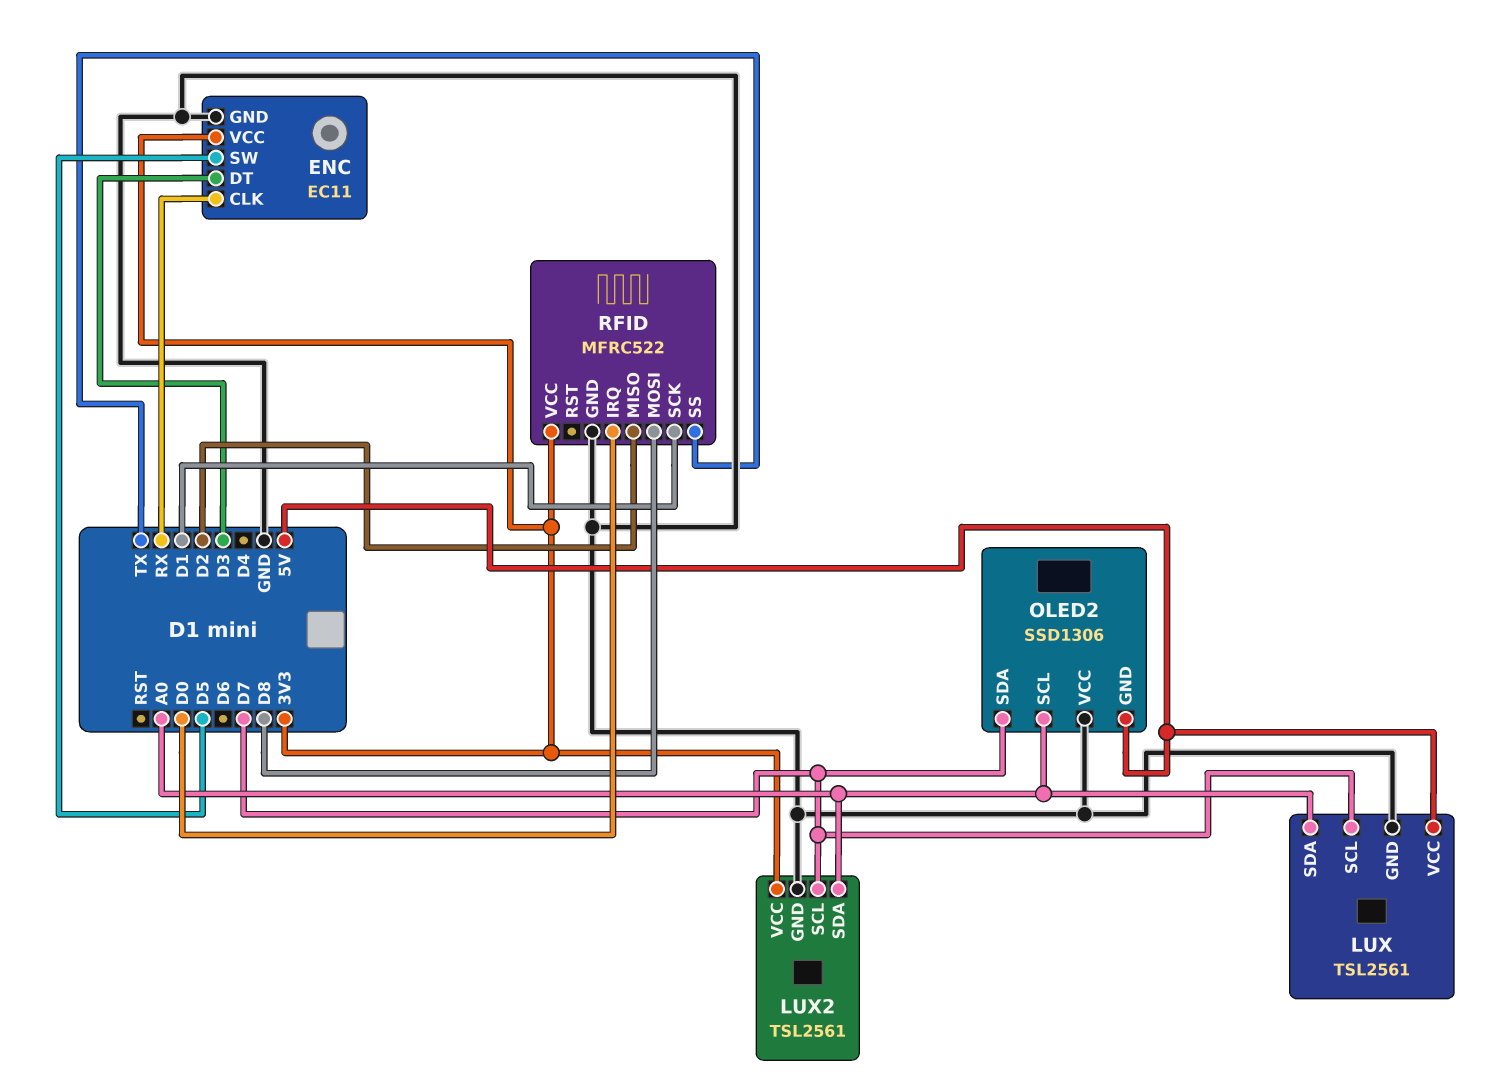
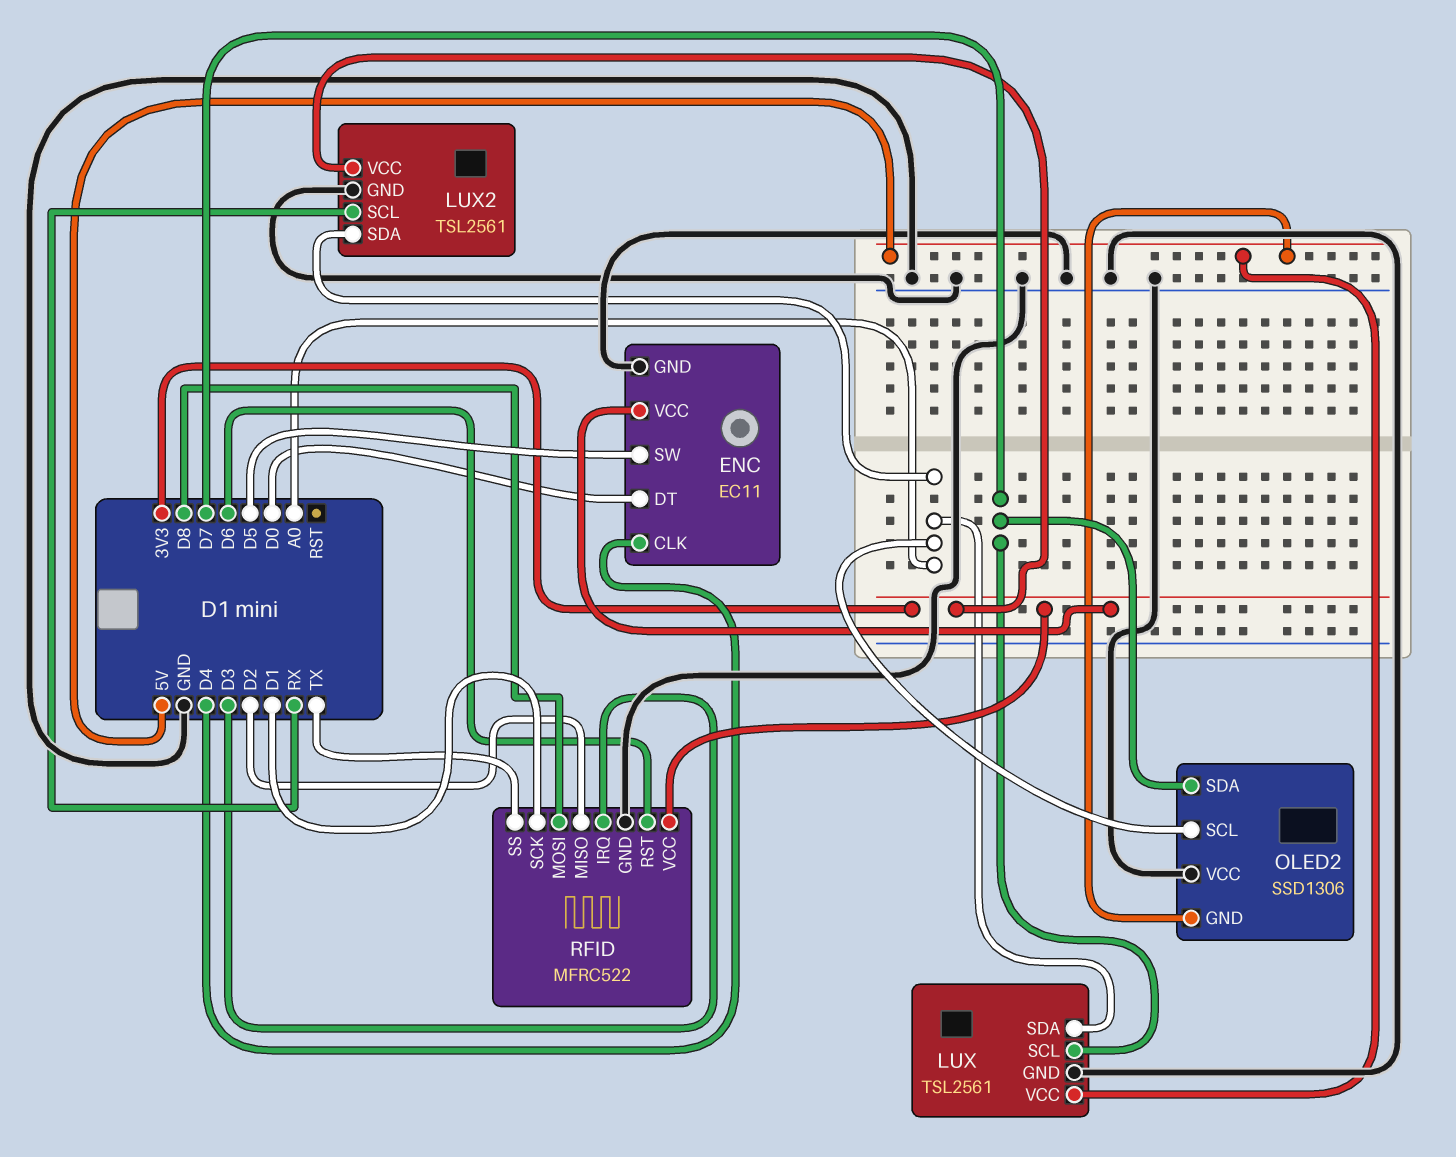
ENC pin CLK: RX -> D4
ENC pin DT: D3 -> D0
LUX2 pin SCL: D7 -> RX
RFID pin IRQ: D0 -> D3
RFID pin RST: none -> D6

